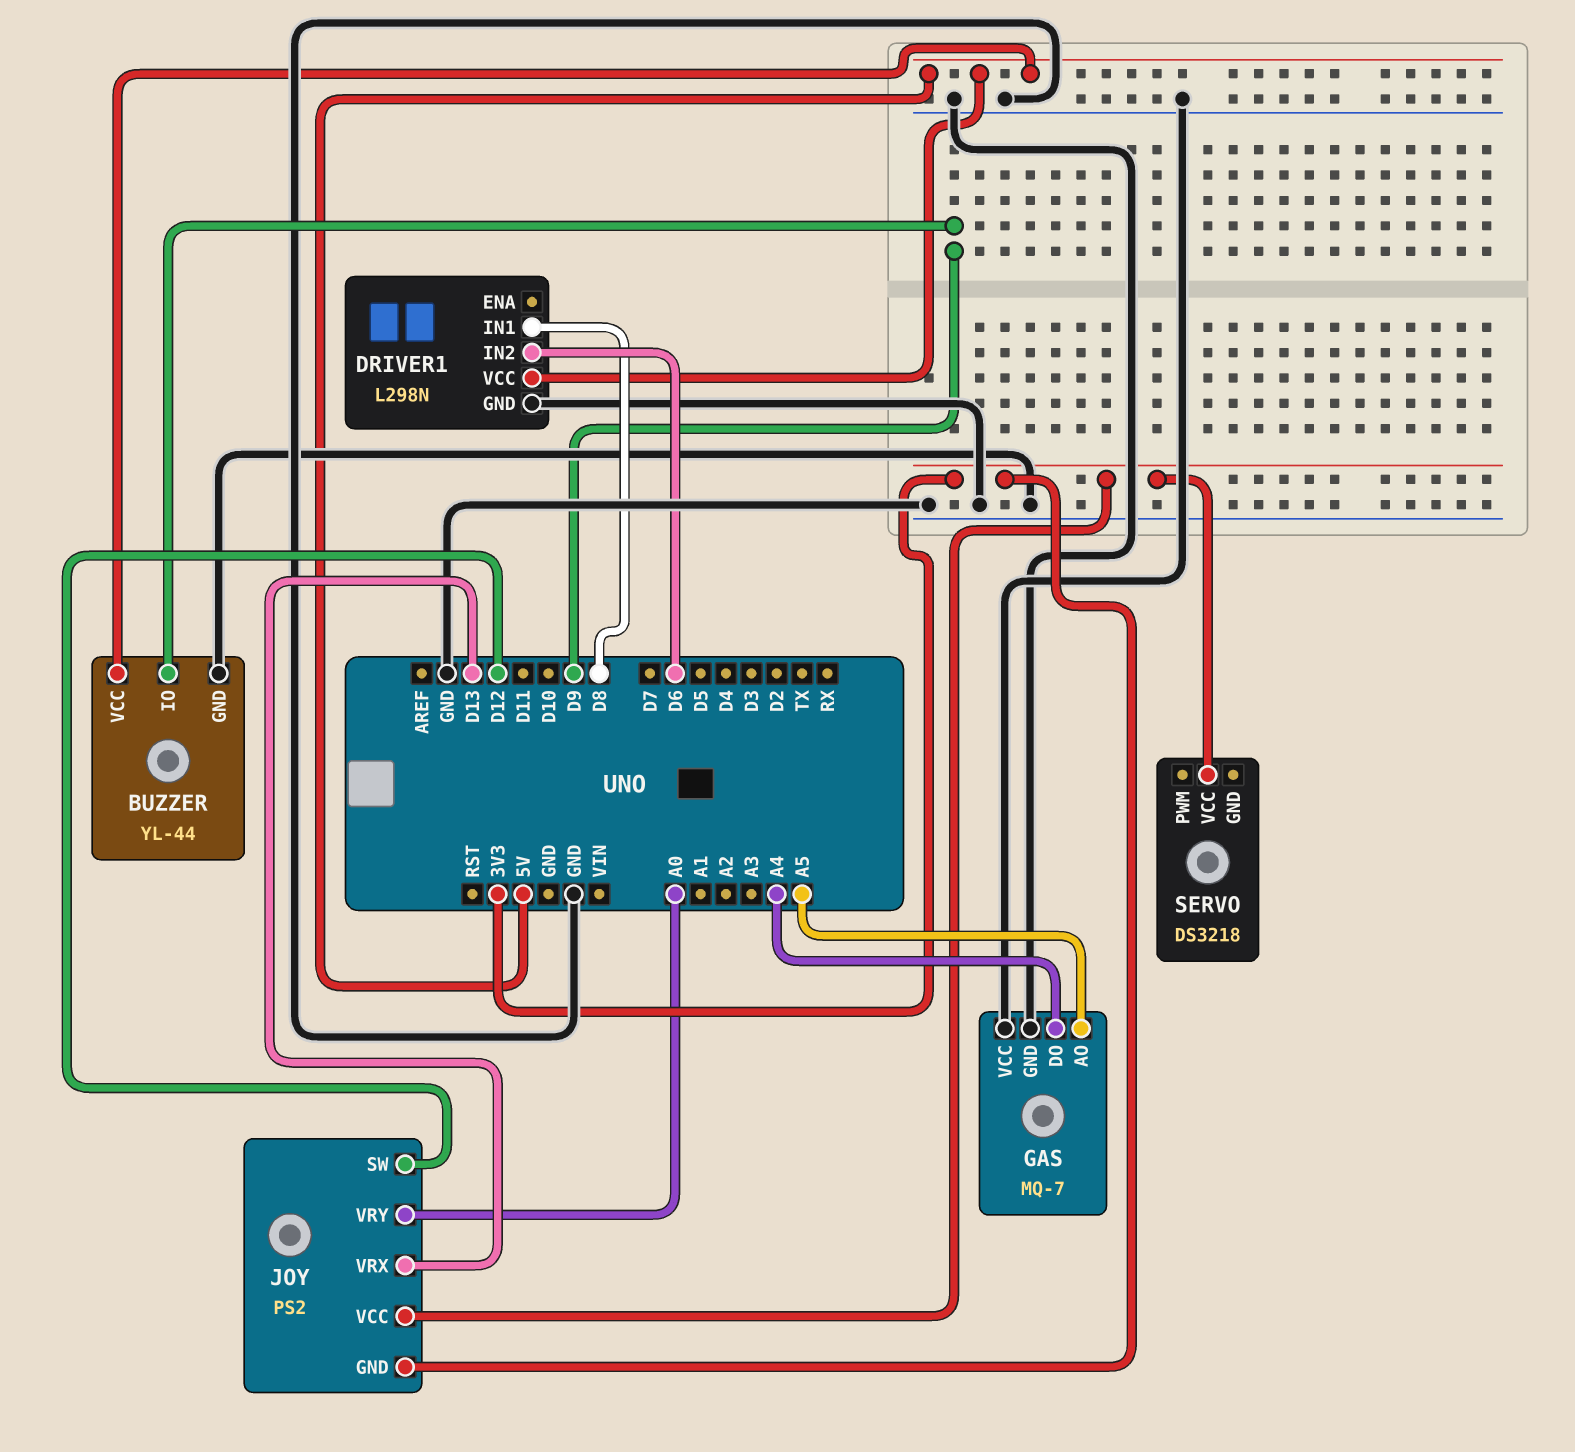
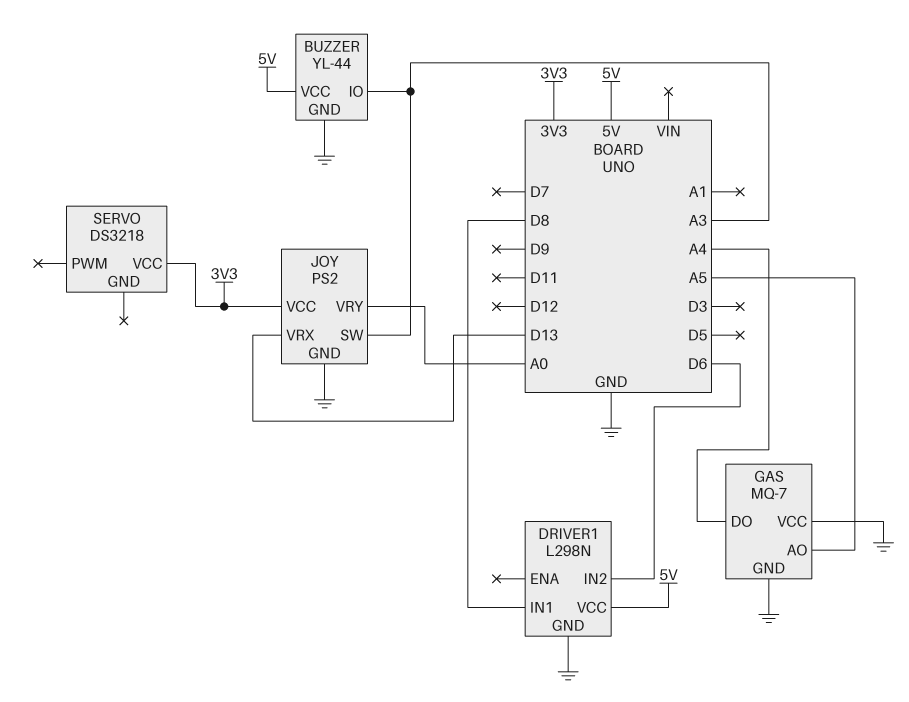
BUZZER pin IO: D9 -> A3
JOY pin GND: 3V3 -> GND
JOY pin SW: D12 -> A3

